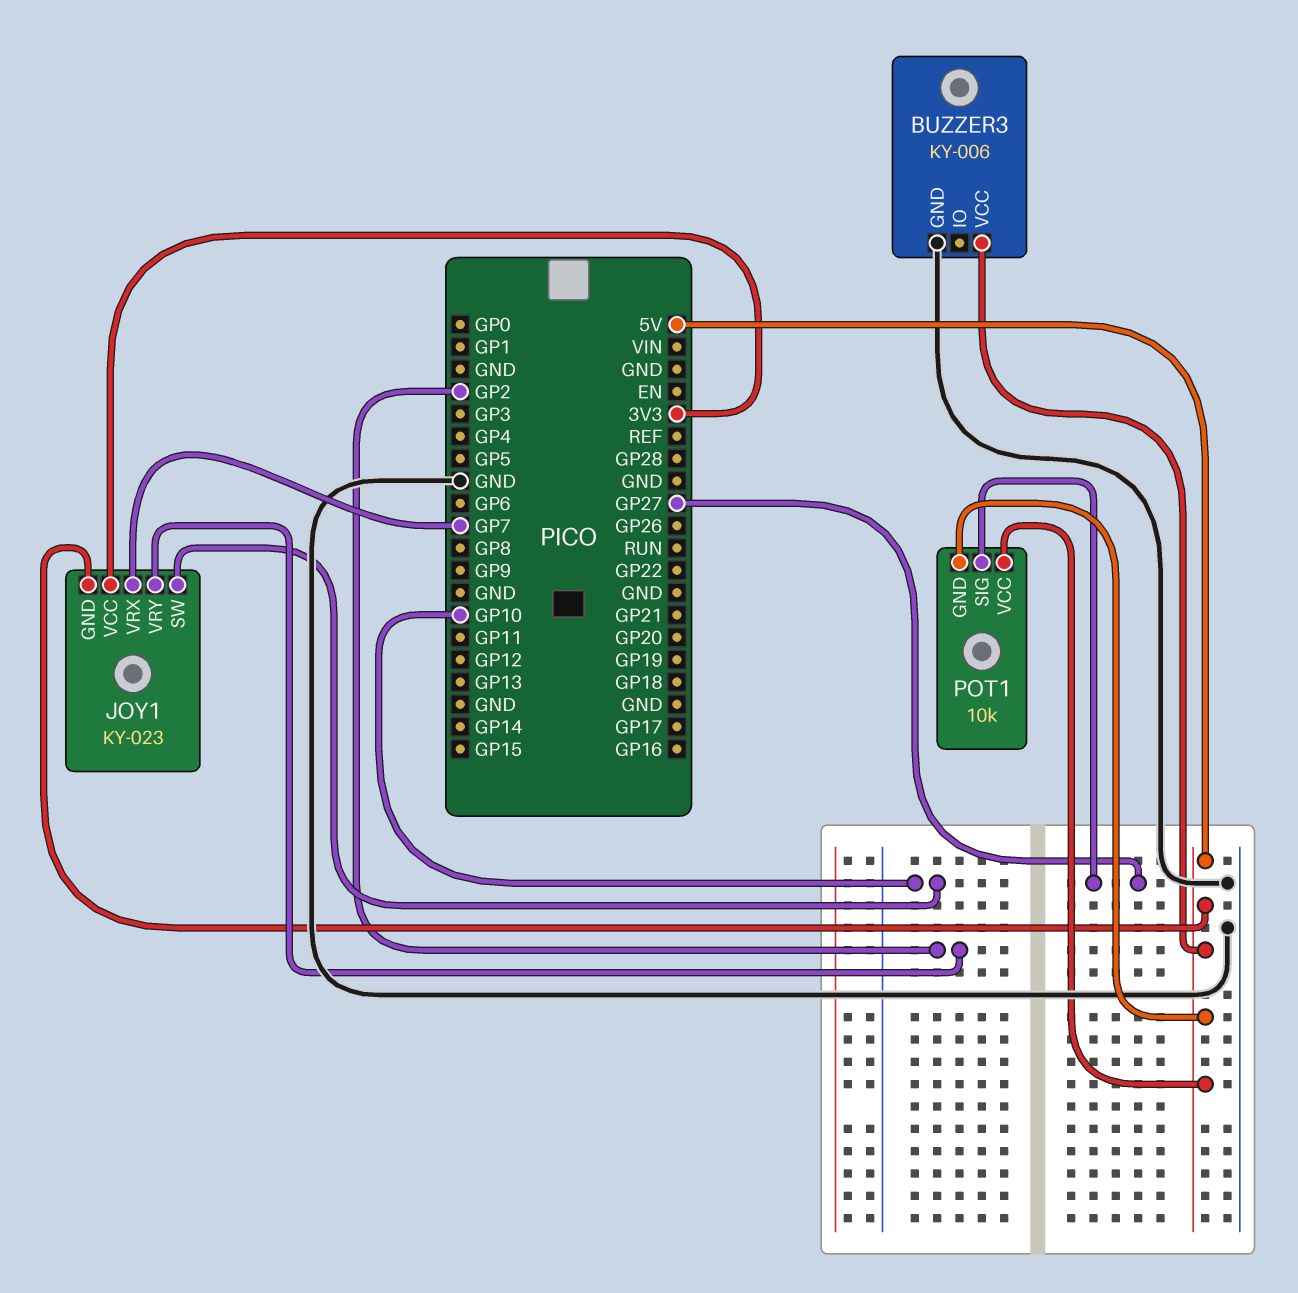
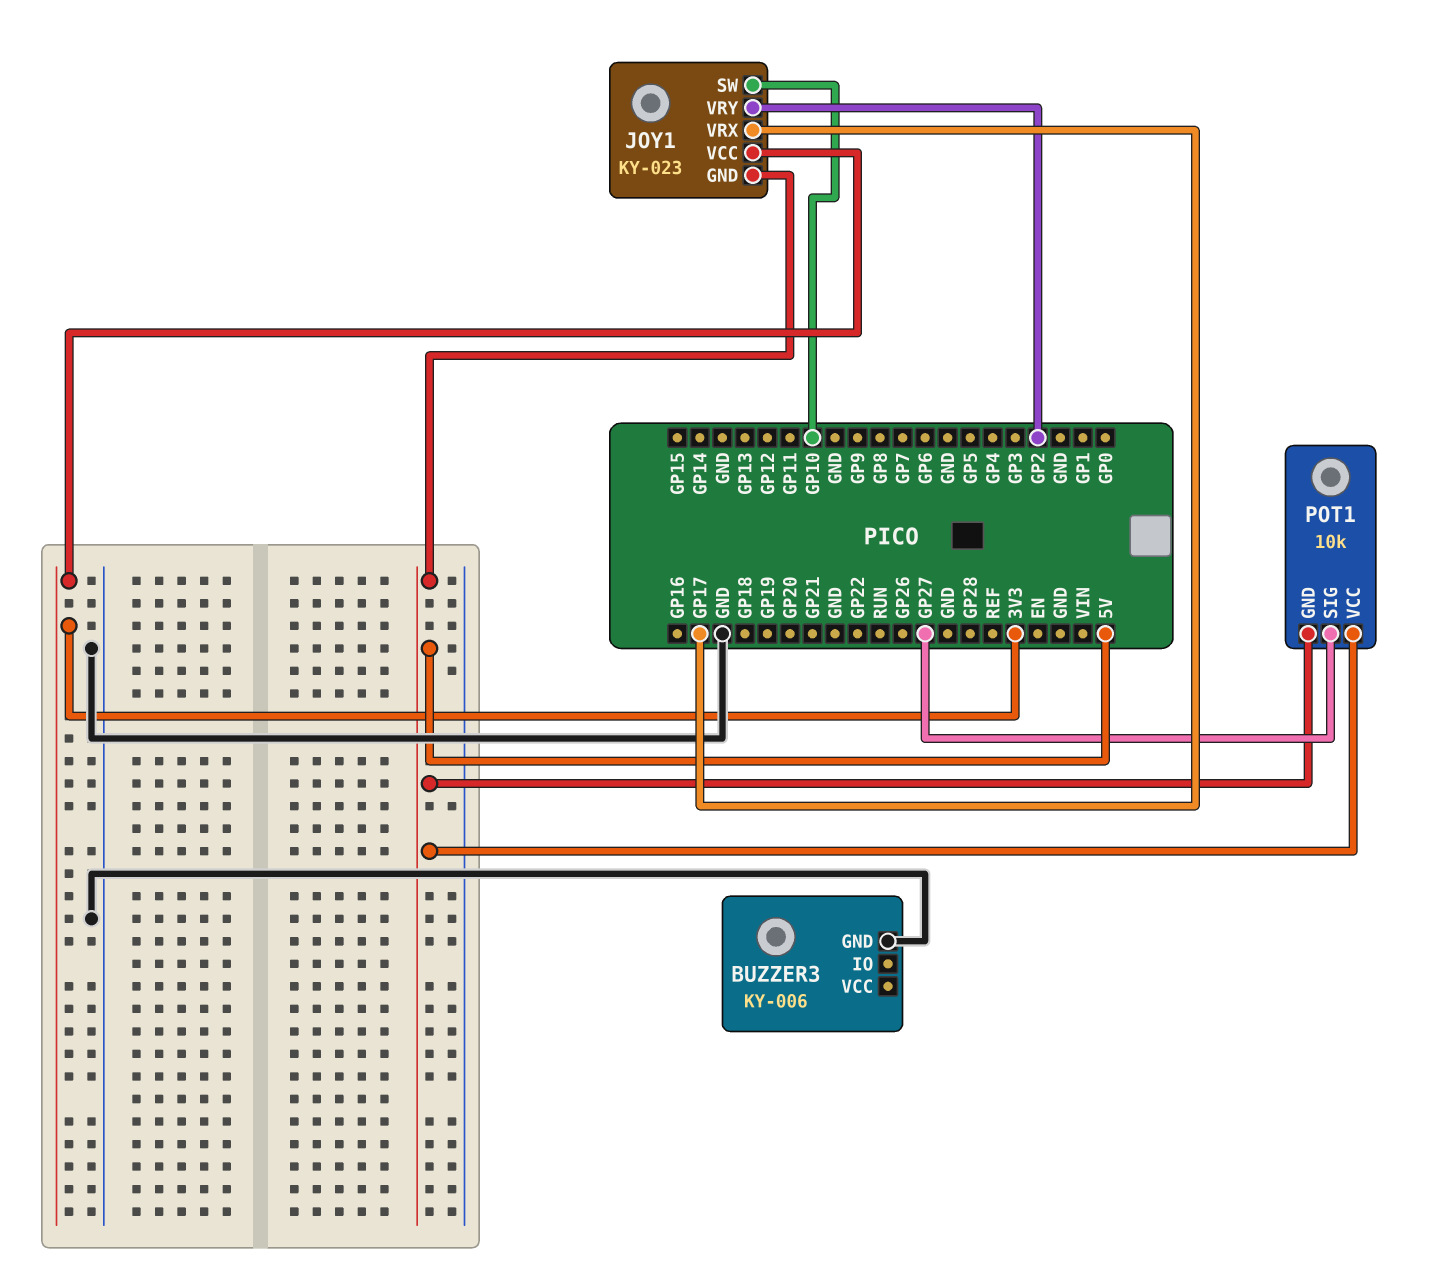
BUZZER3 pin VCC: 5V -> none
JOY1 pin VRX: GP7 -> GP17

